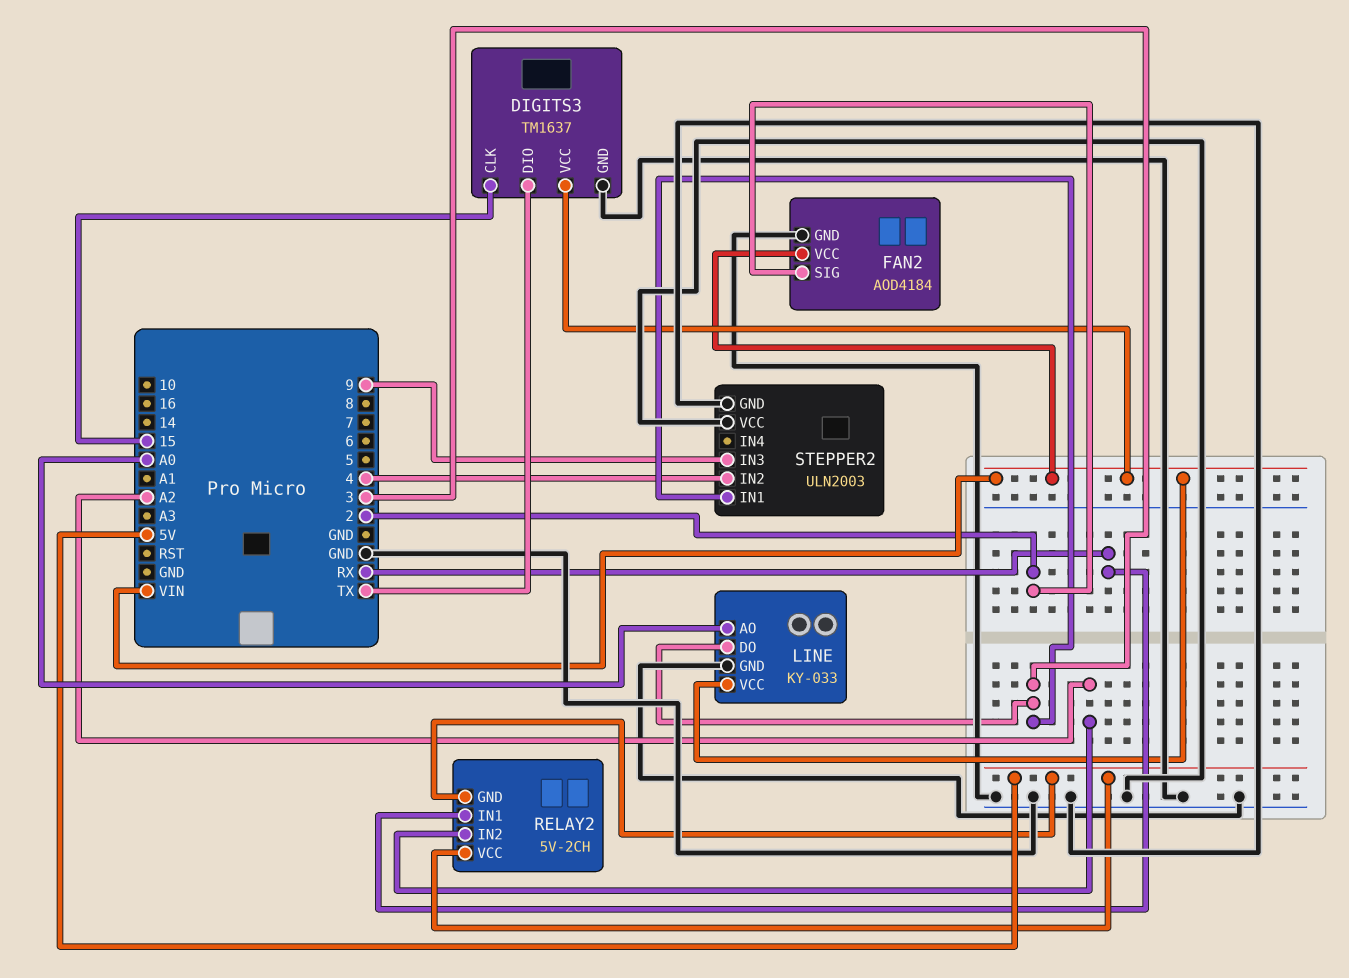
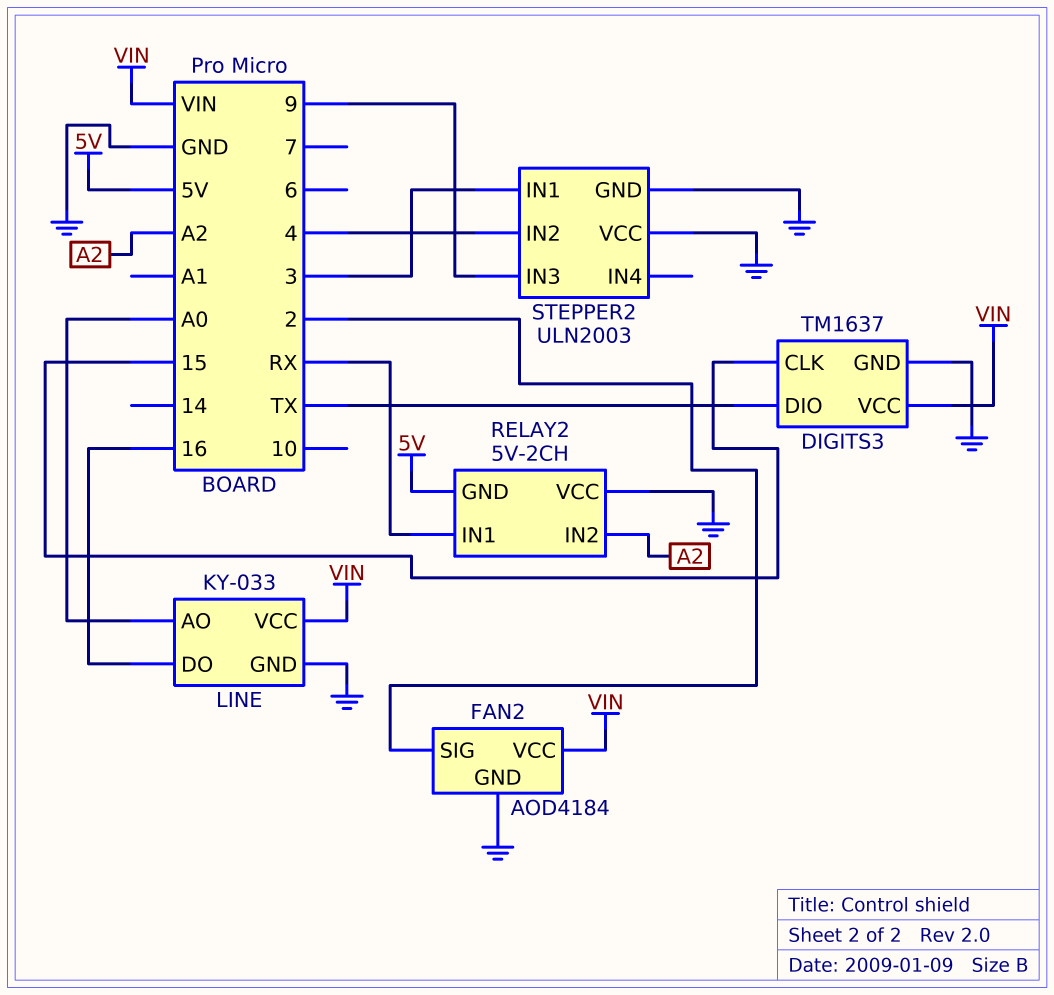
LINE pin DO: 3 -> 16
RELAY2 pin VCC: 5V -> GND

